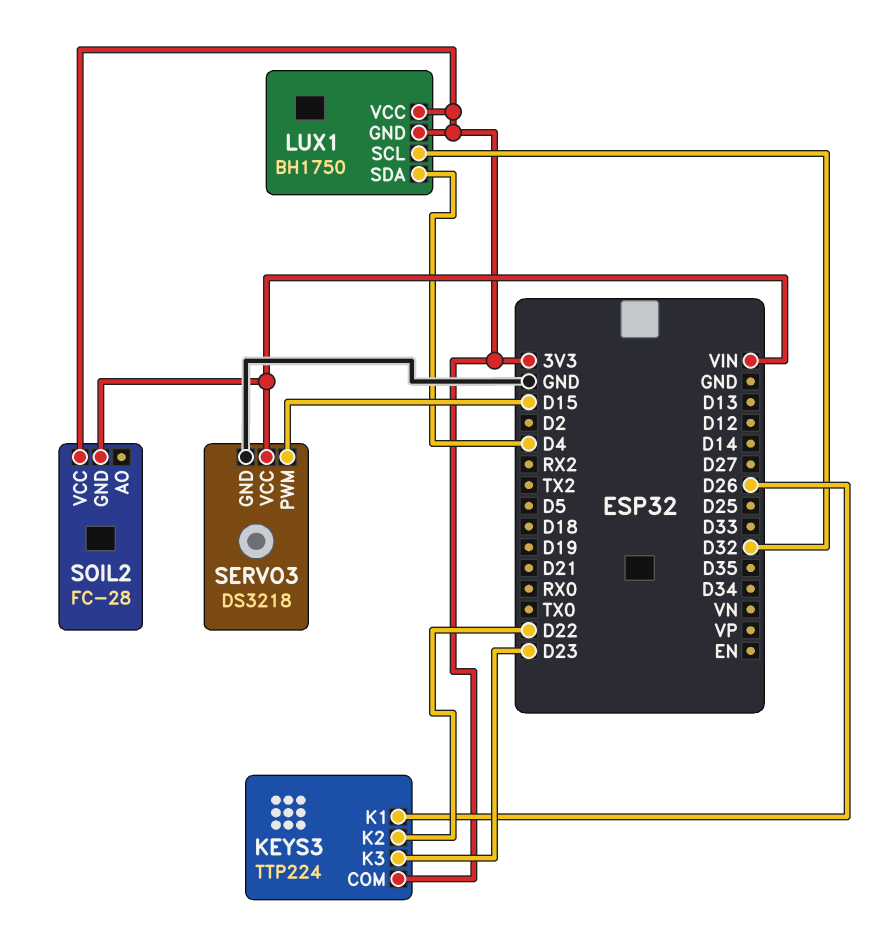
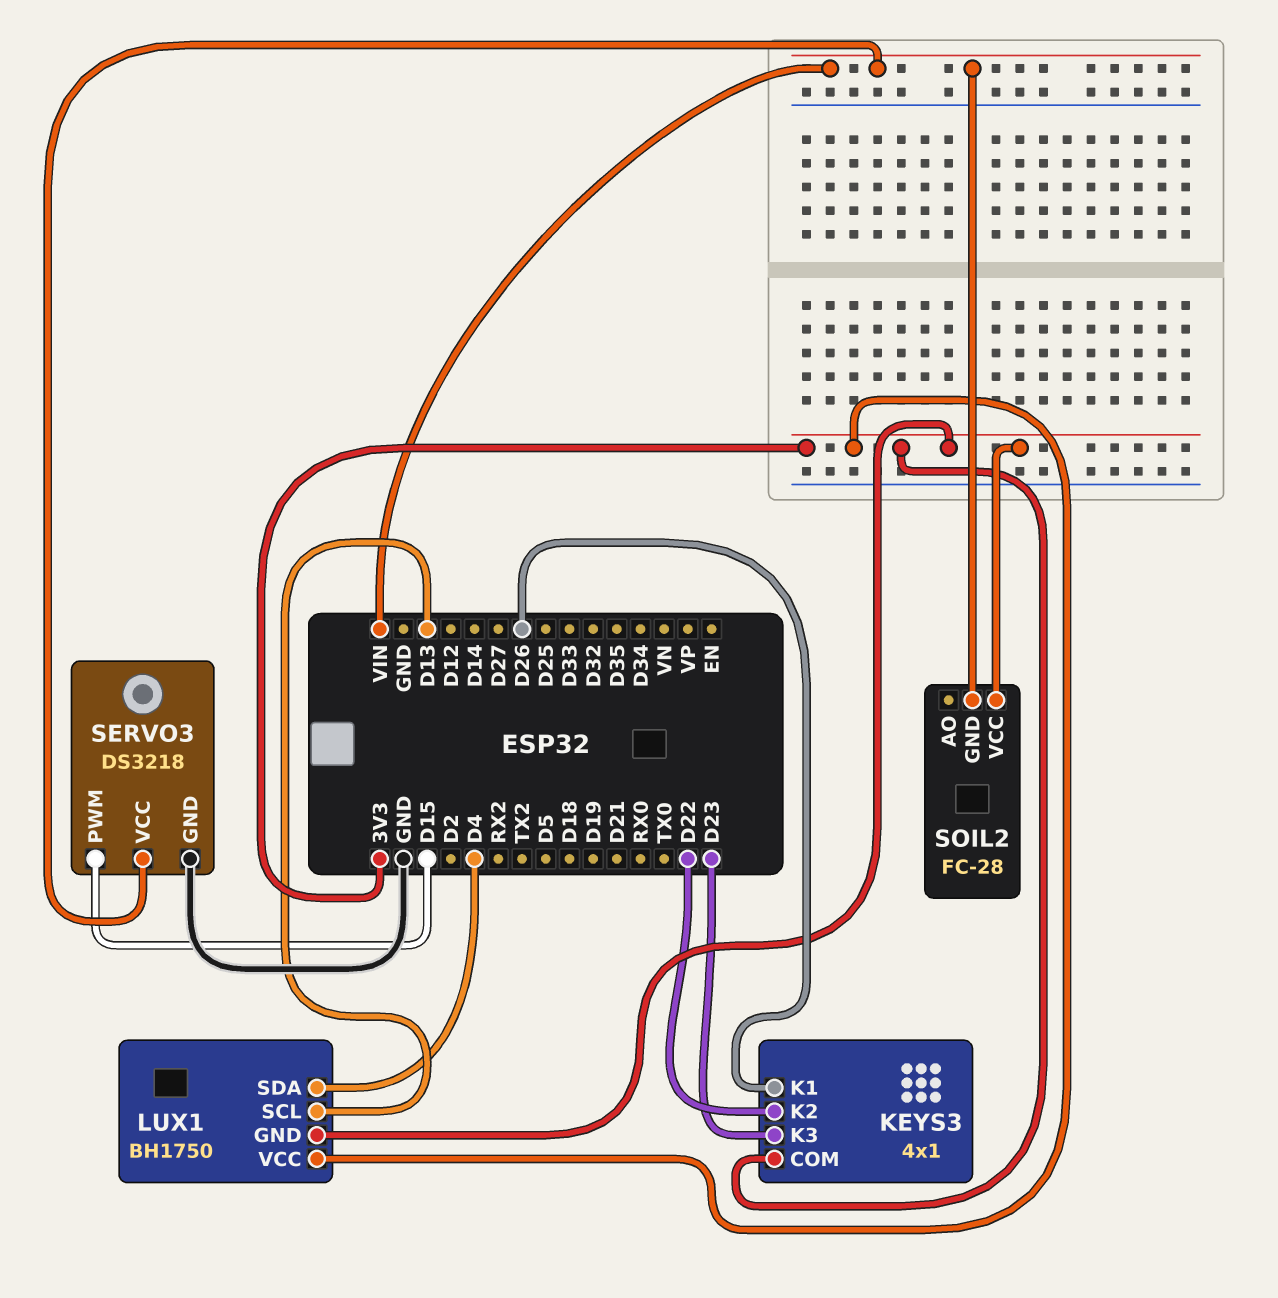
KEYS3: TTP224 -> 4x1
LUX1 pin SCL: D32 -> D13

